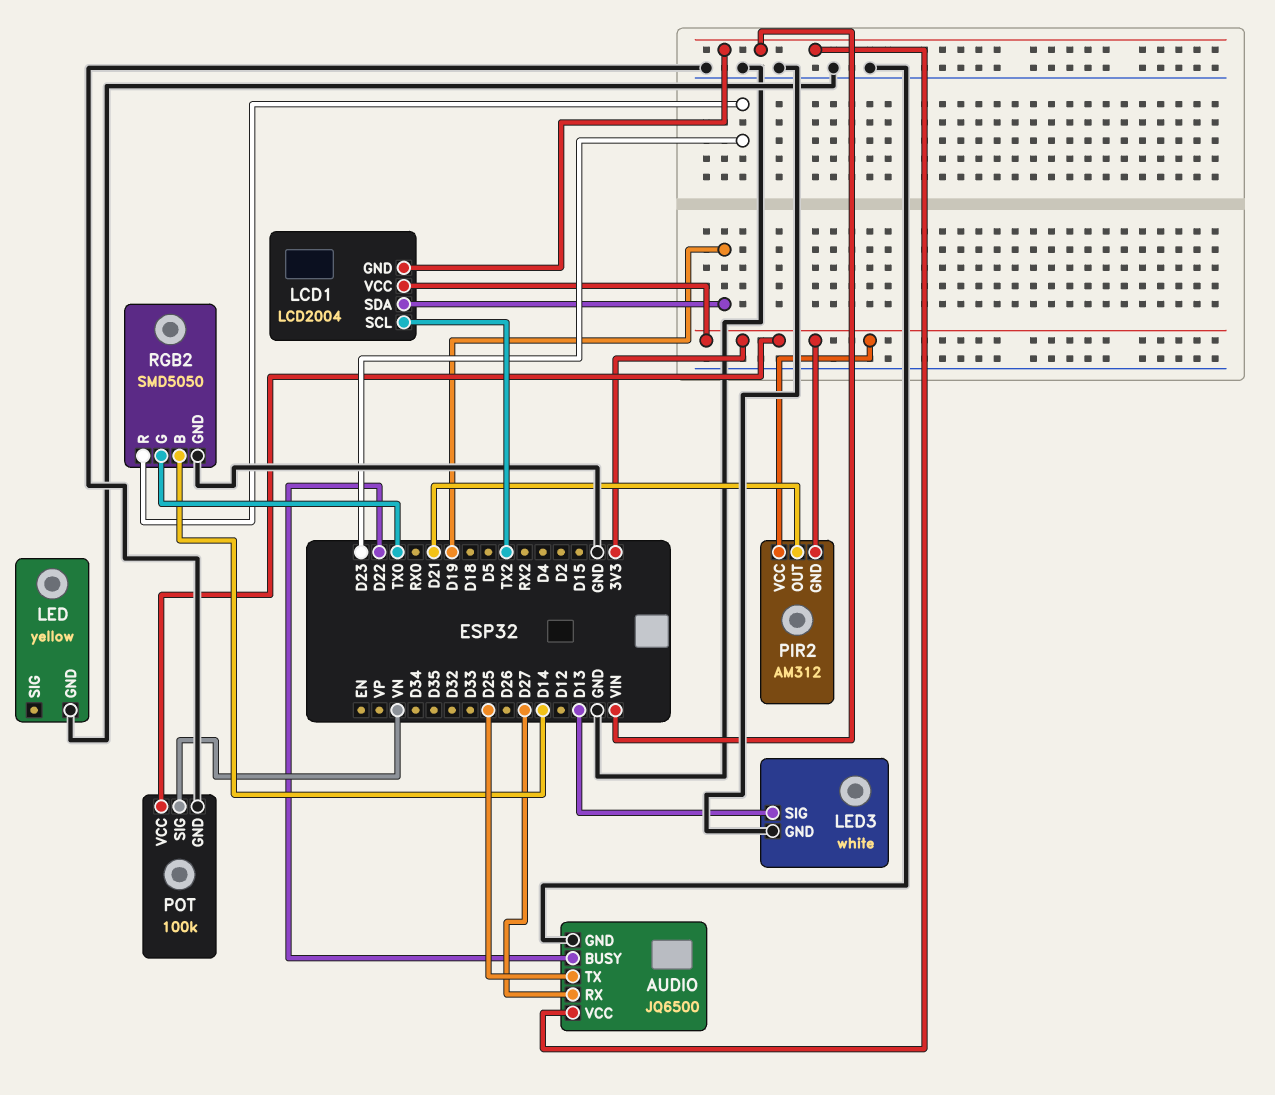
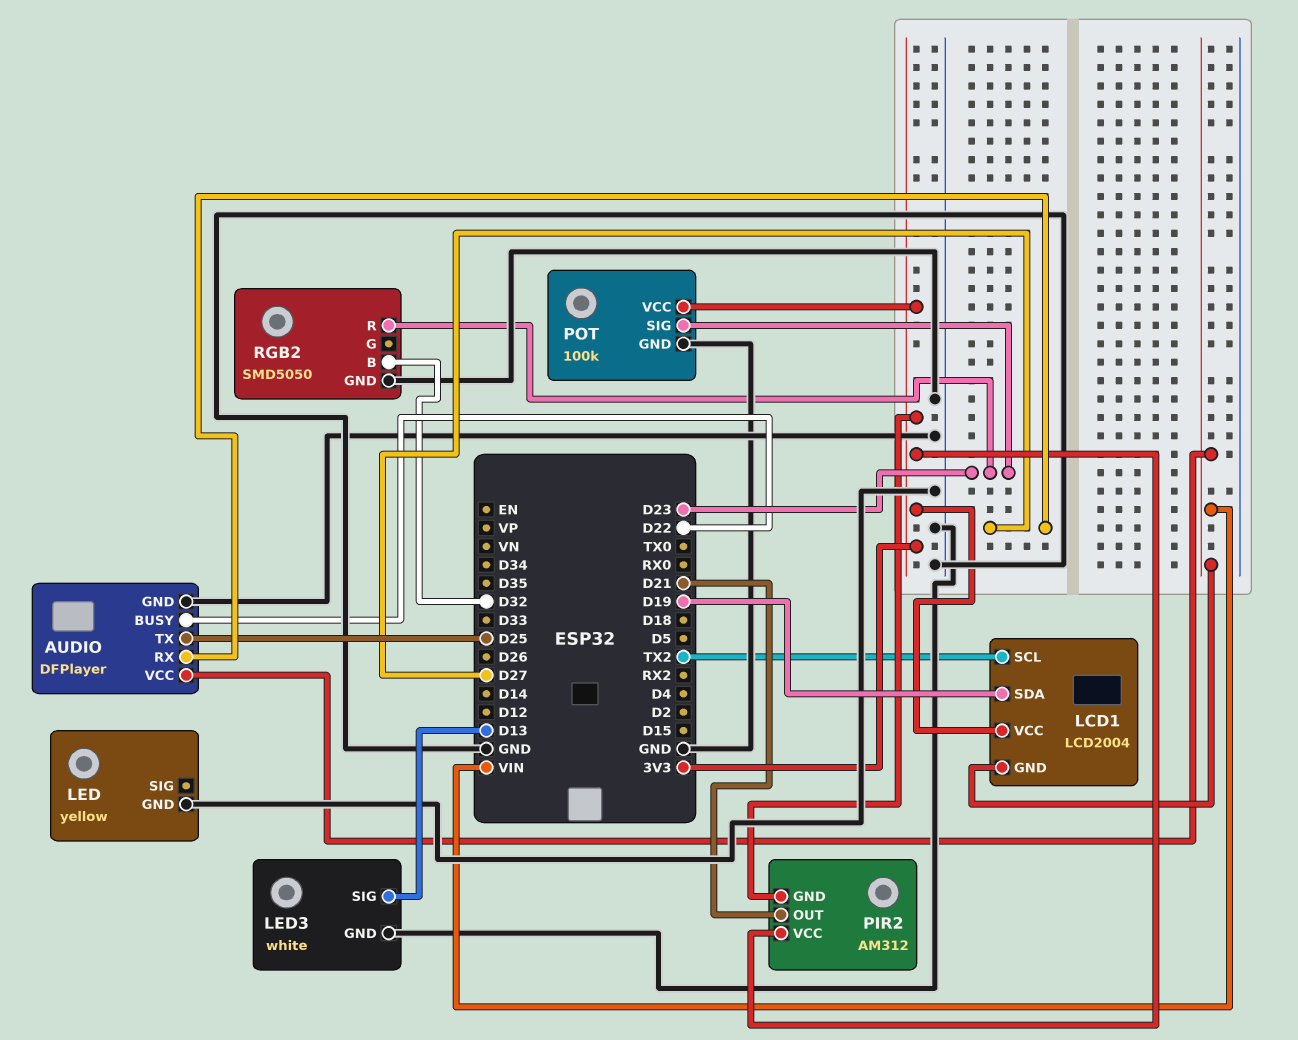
AUDIO: JQ6500 -> DFPlayer
POT pin SIG: VN -> D23
RGB2 pin B: D14 -> D32
RGB2 pin G: TX0 -> none

